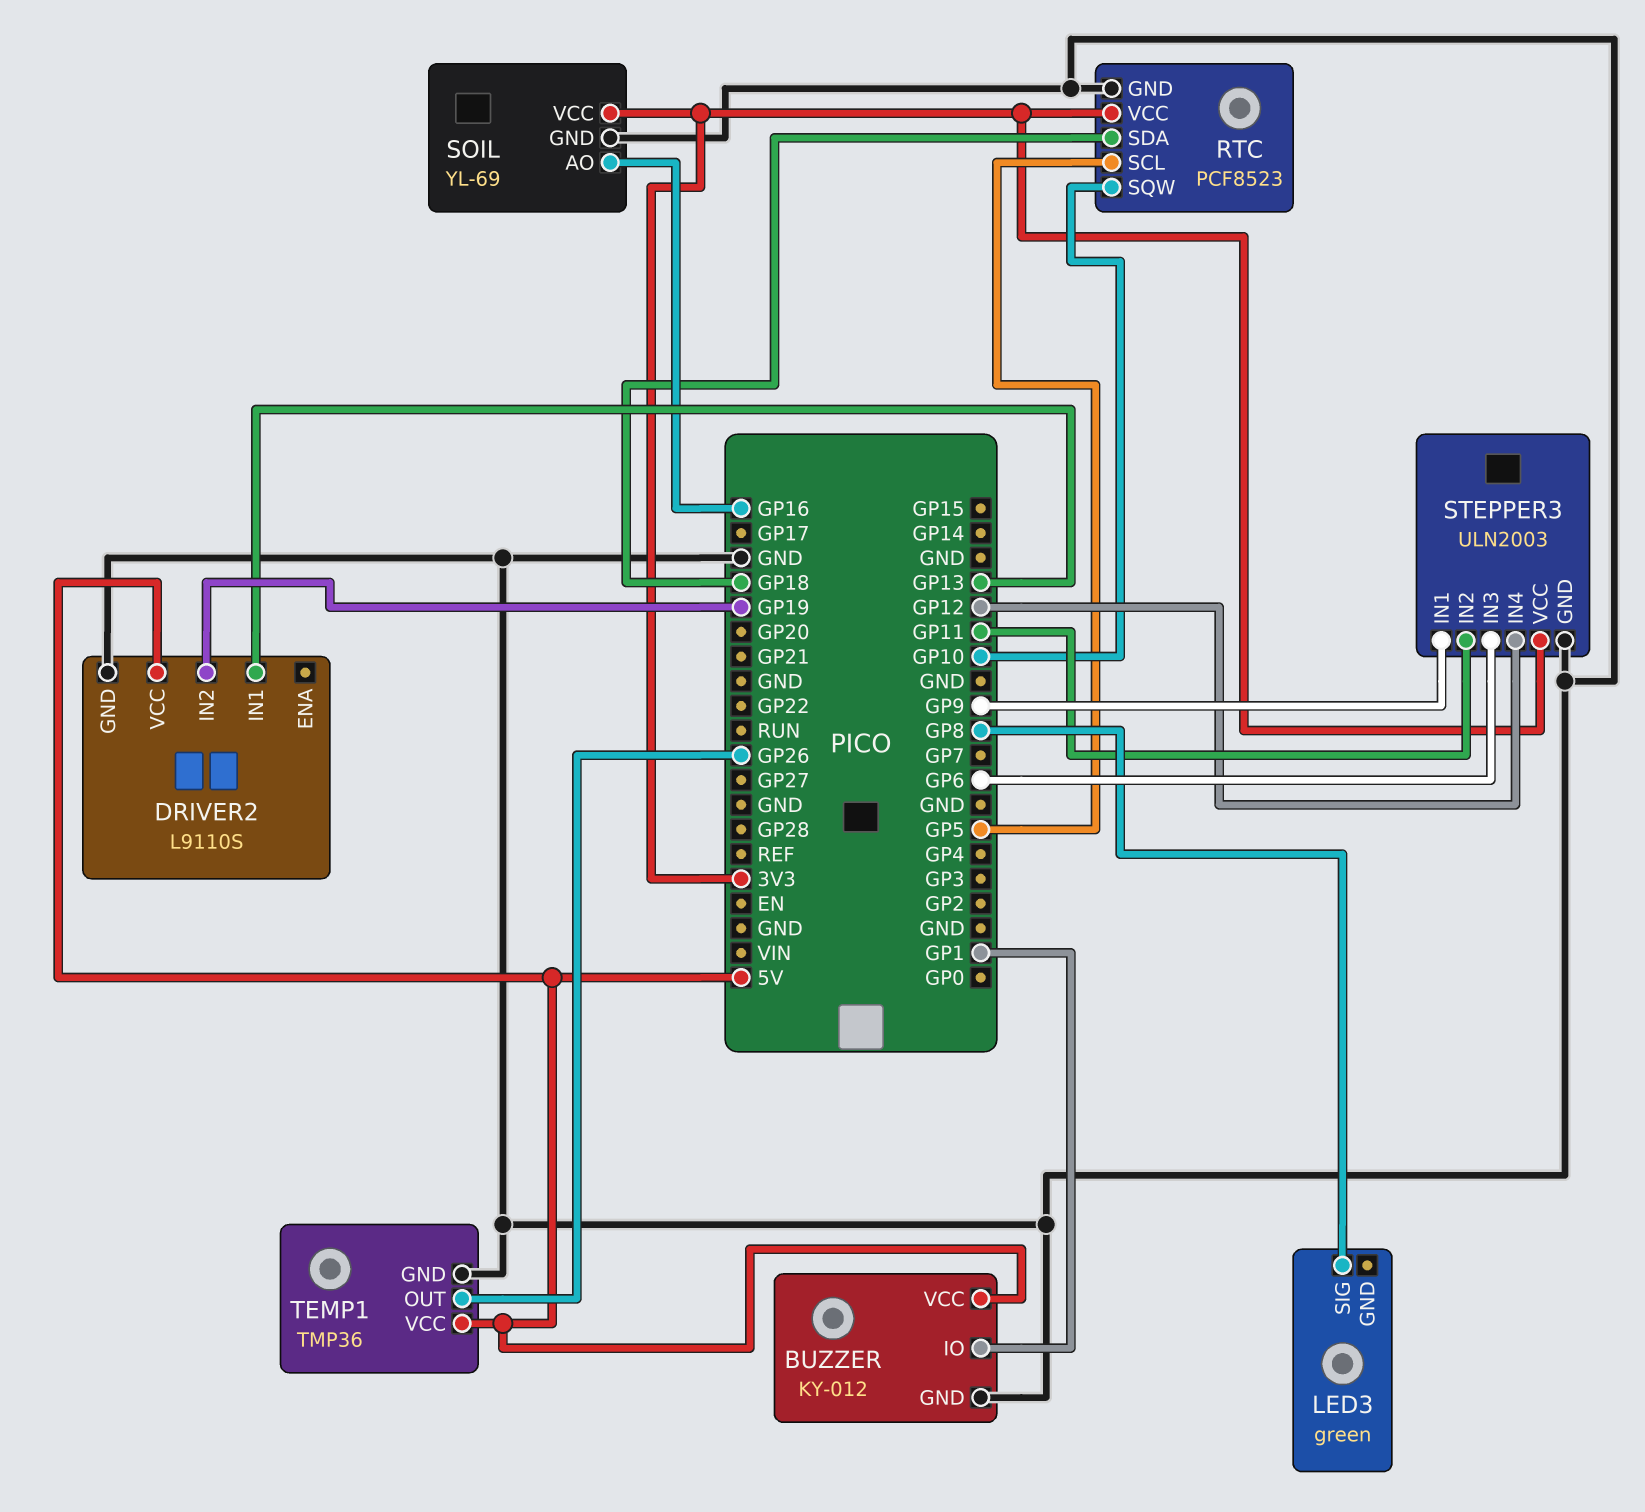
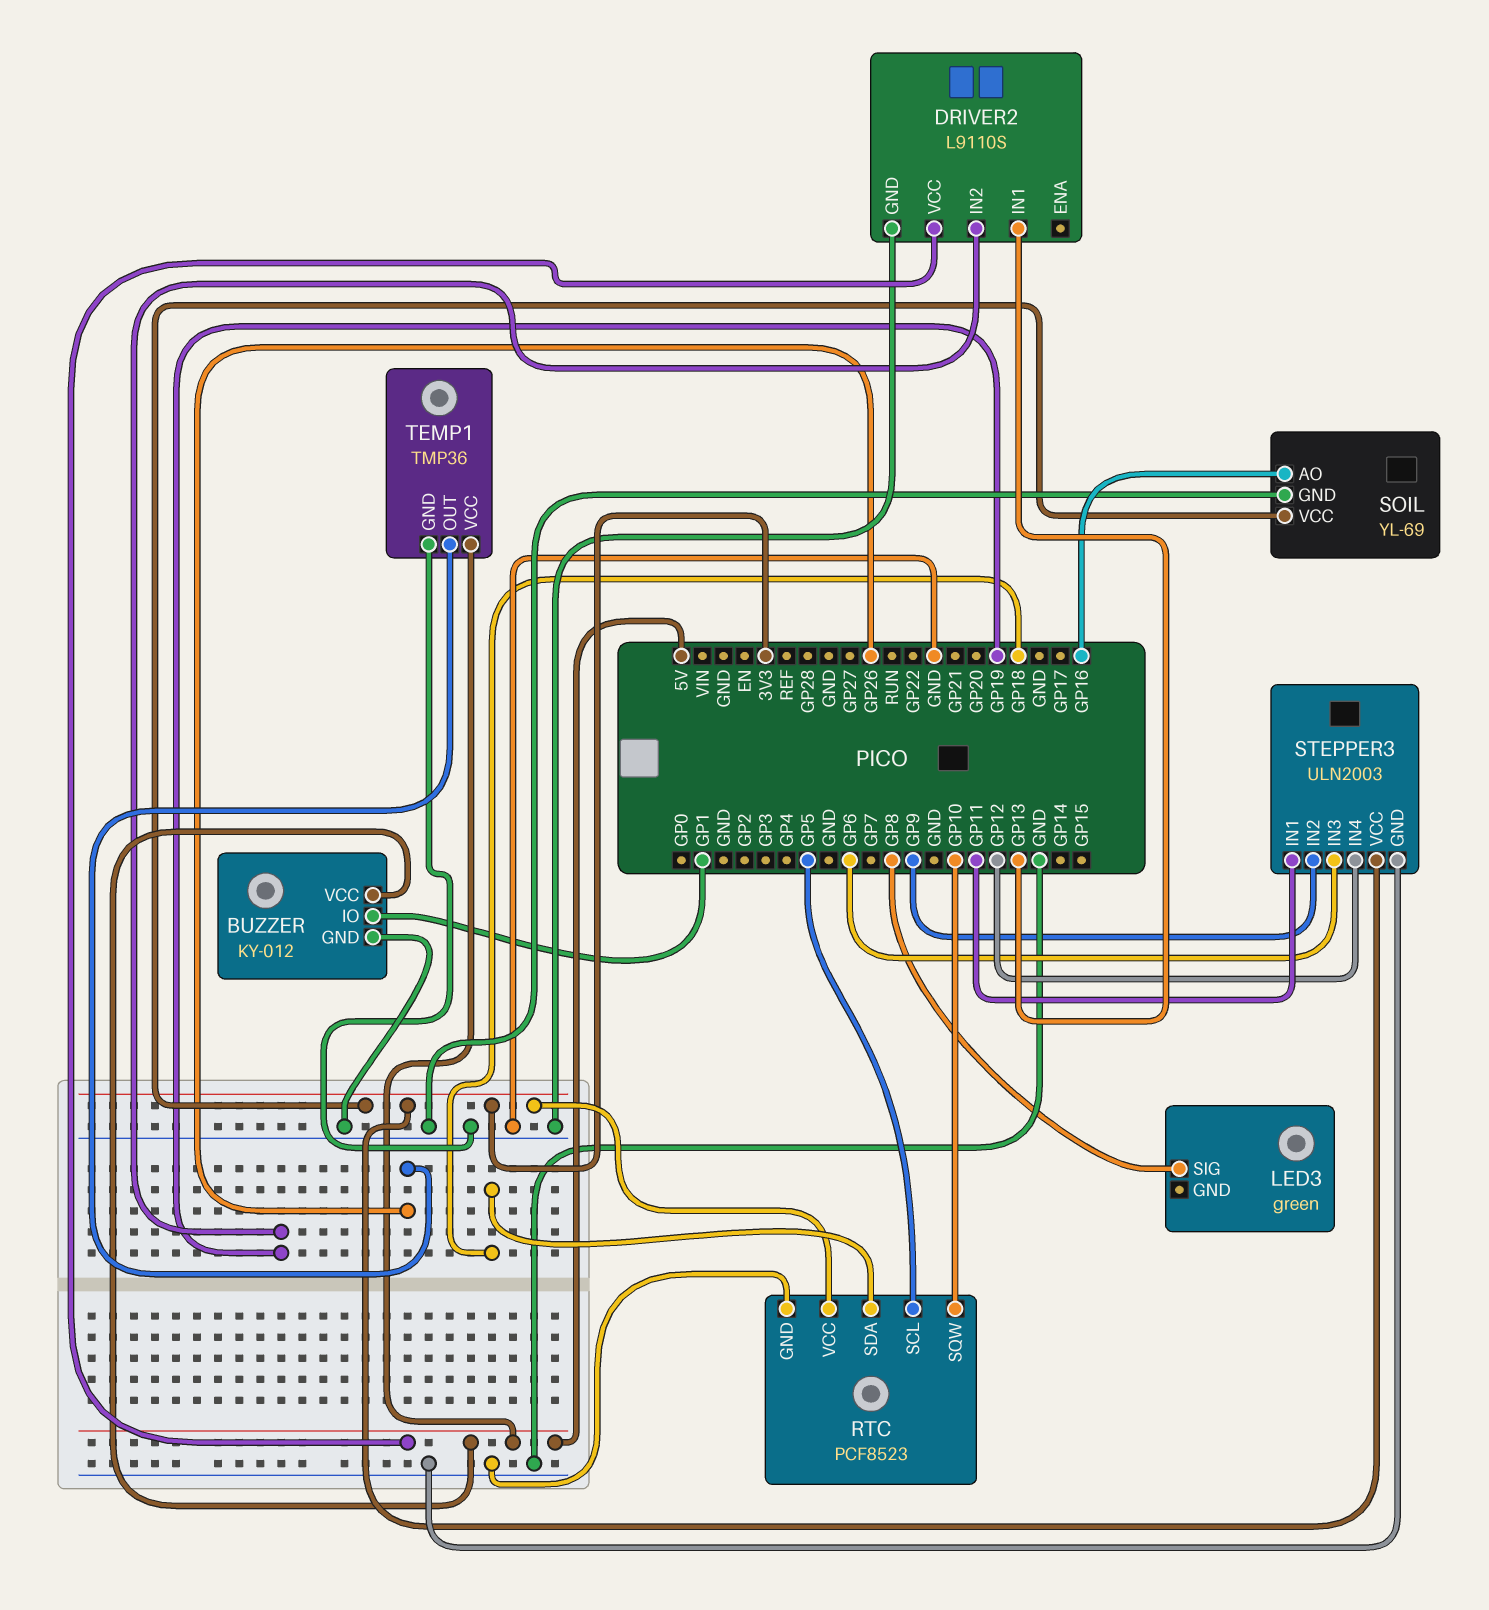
STEPPER3 pin IN1: GP9 -> GP11
STEPPER3 pin IN2: GP11 -> GP9

